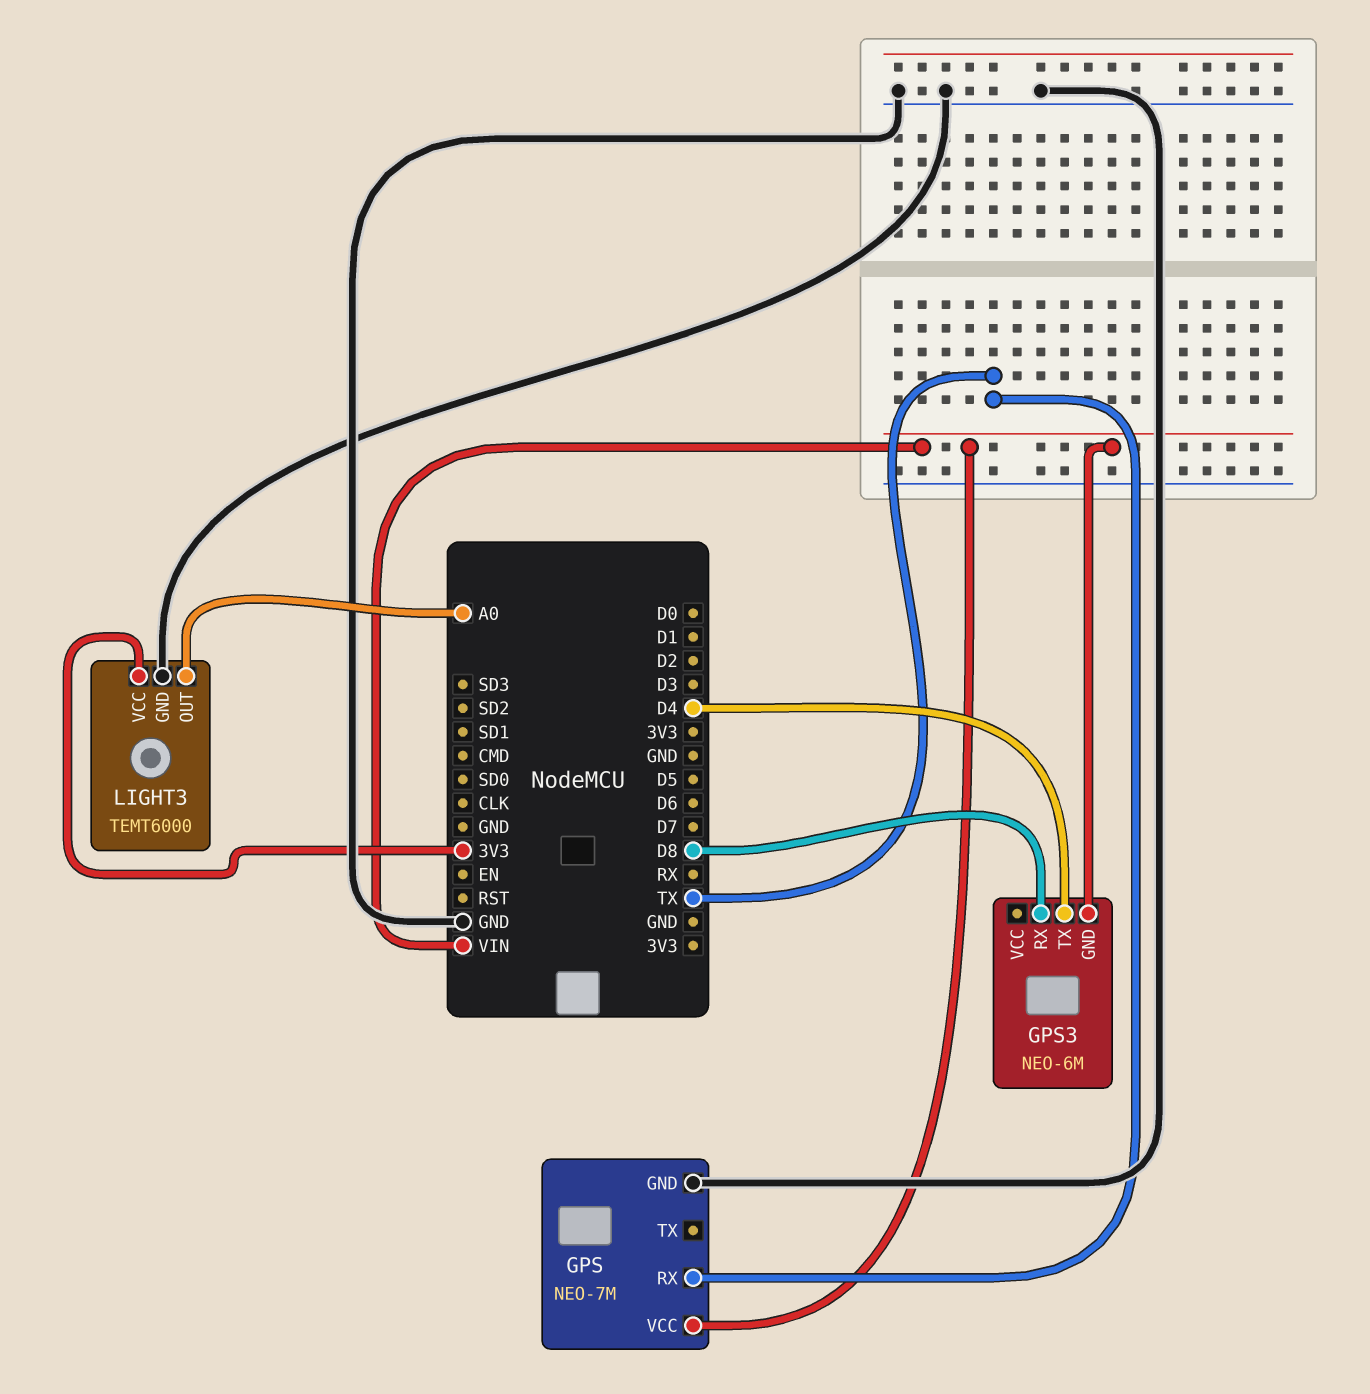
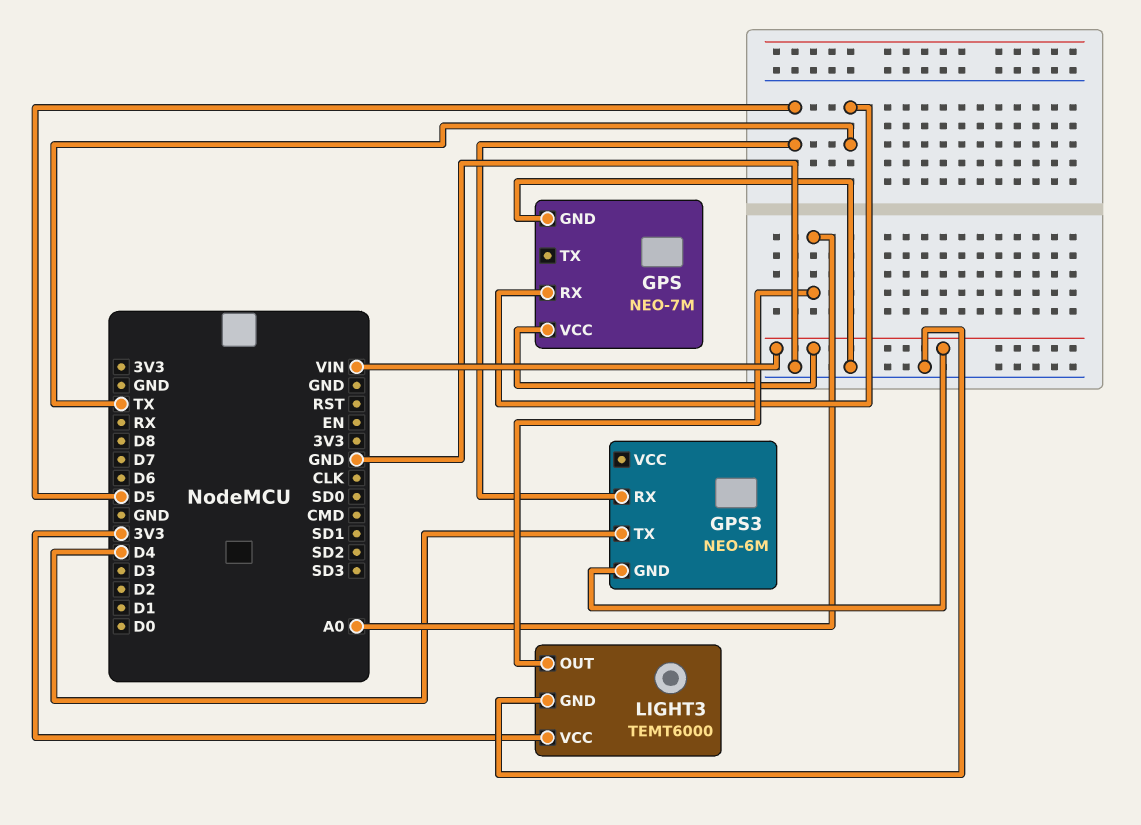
GPS3 pin RX: D8 -> D5

